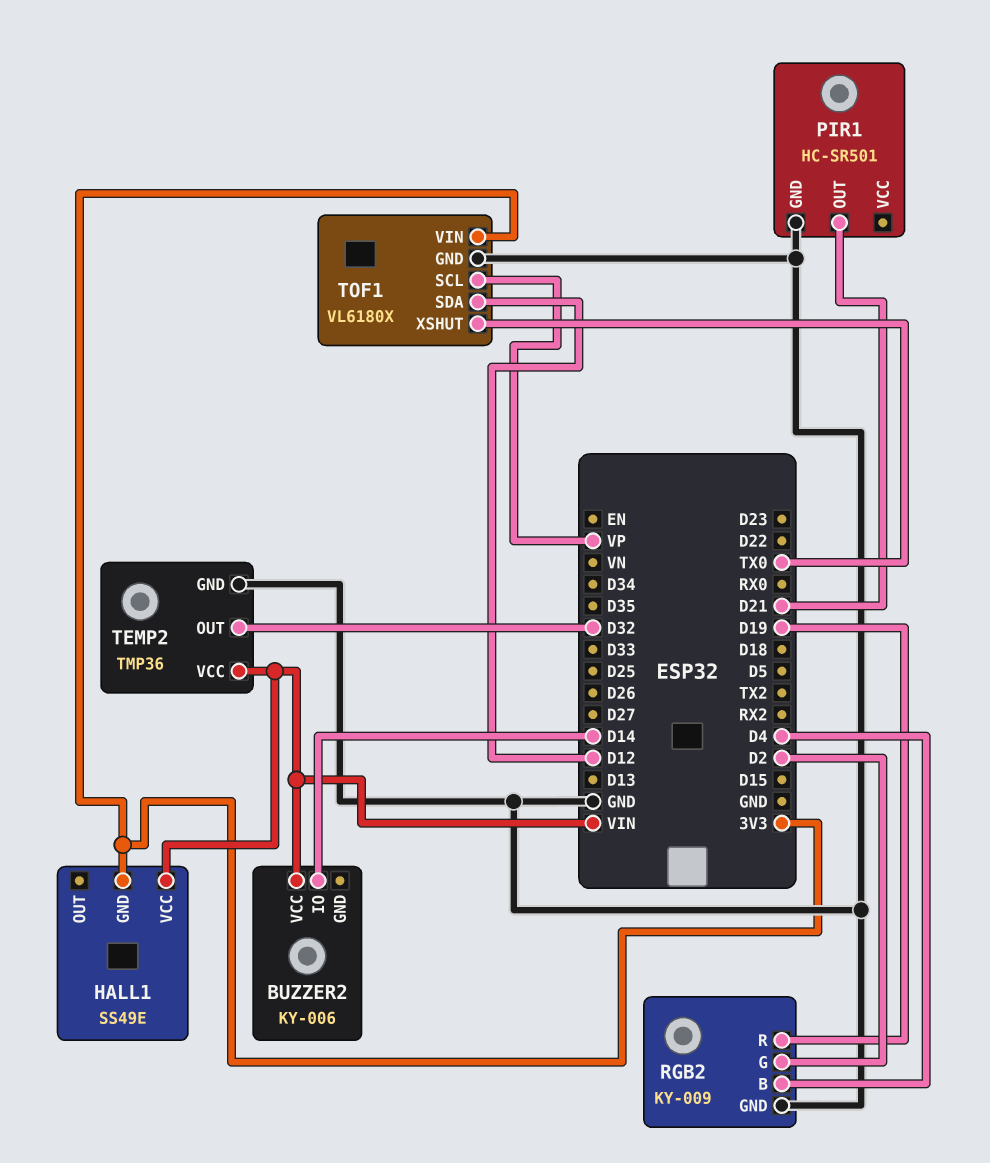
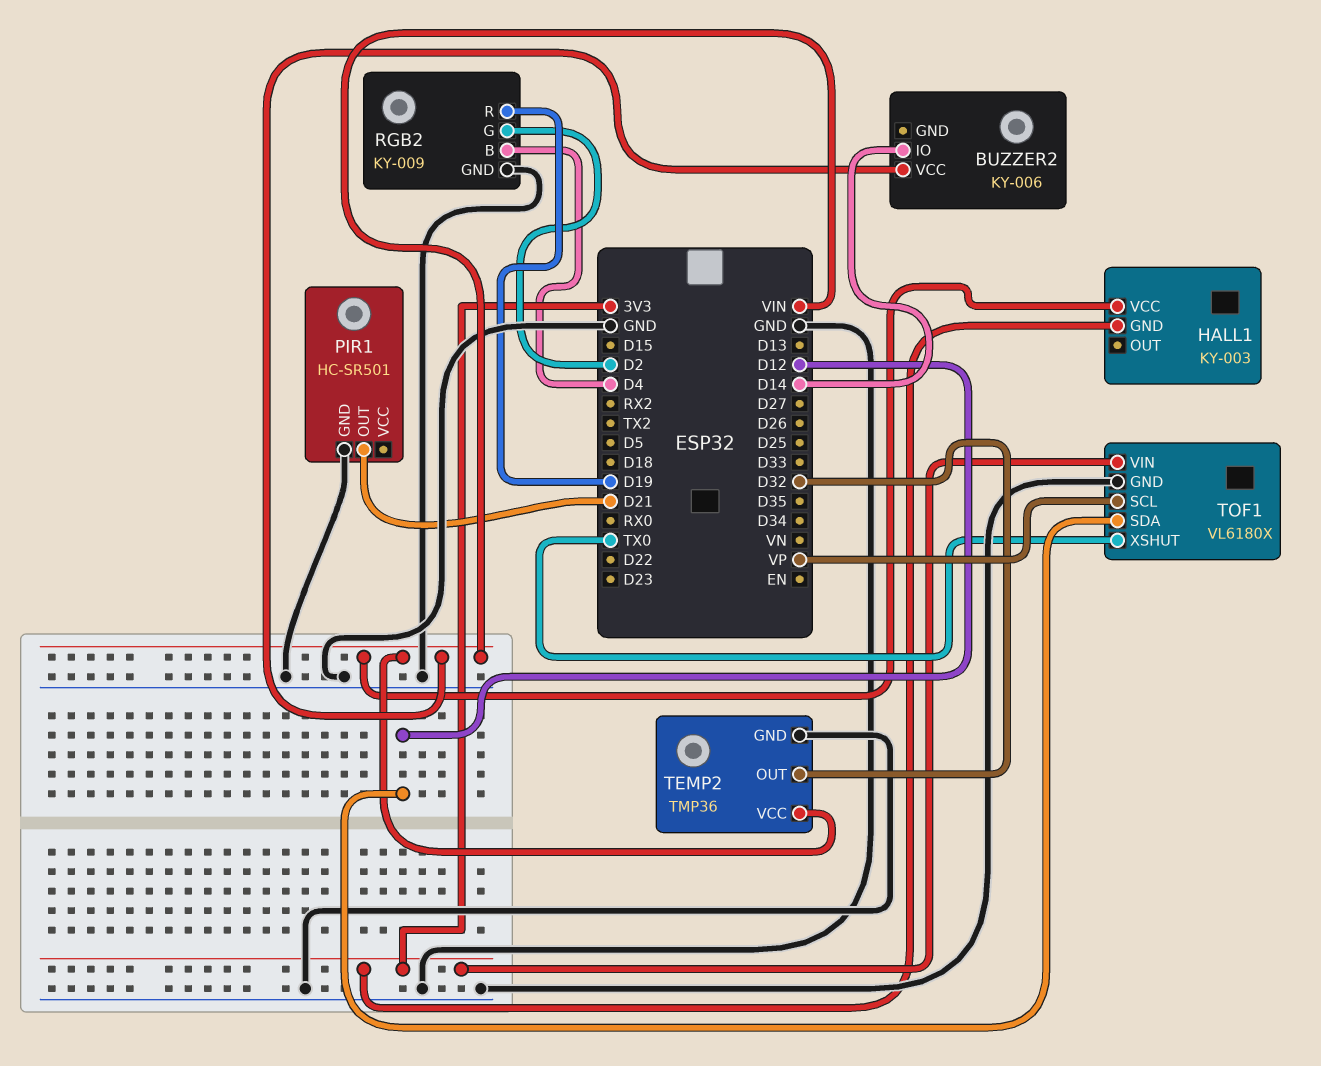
HALL1: SS49E -> KY-003

